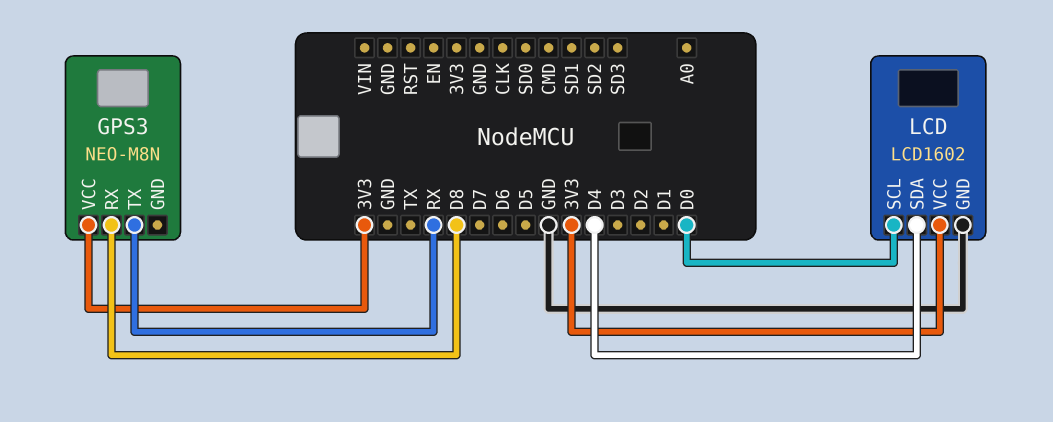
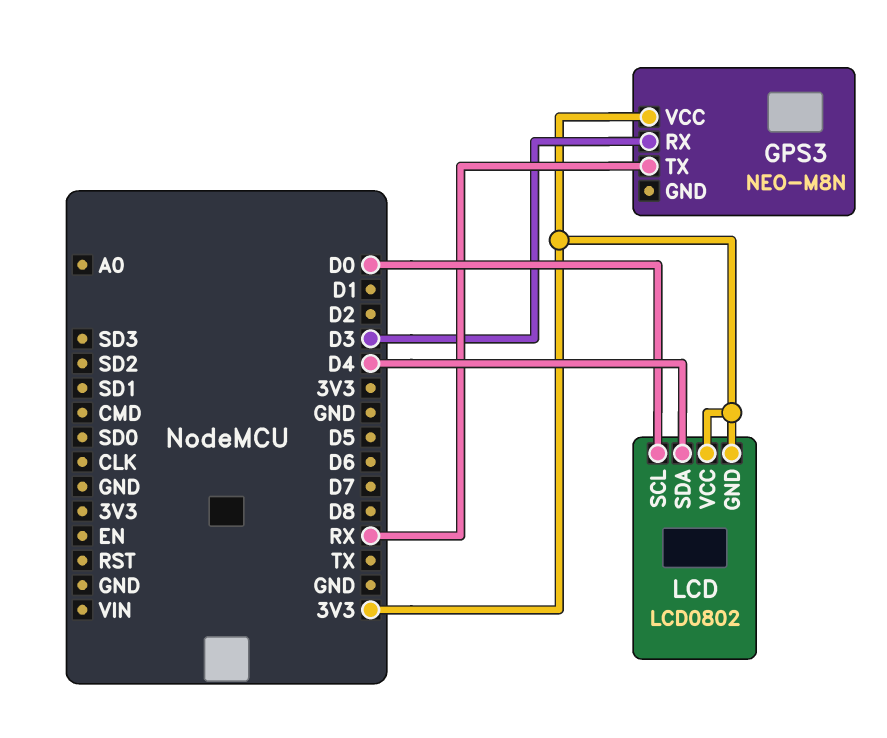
GPS3 pin RX: D8 -> D3
LCD: LCD1602 -> LCD0802
LCD pin GND: GND -> 3V3

